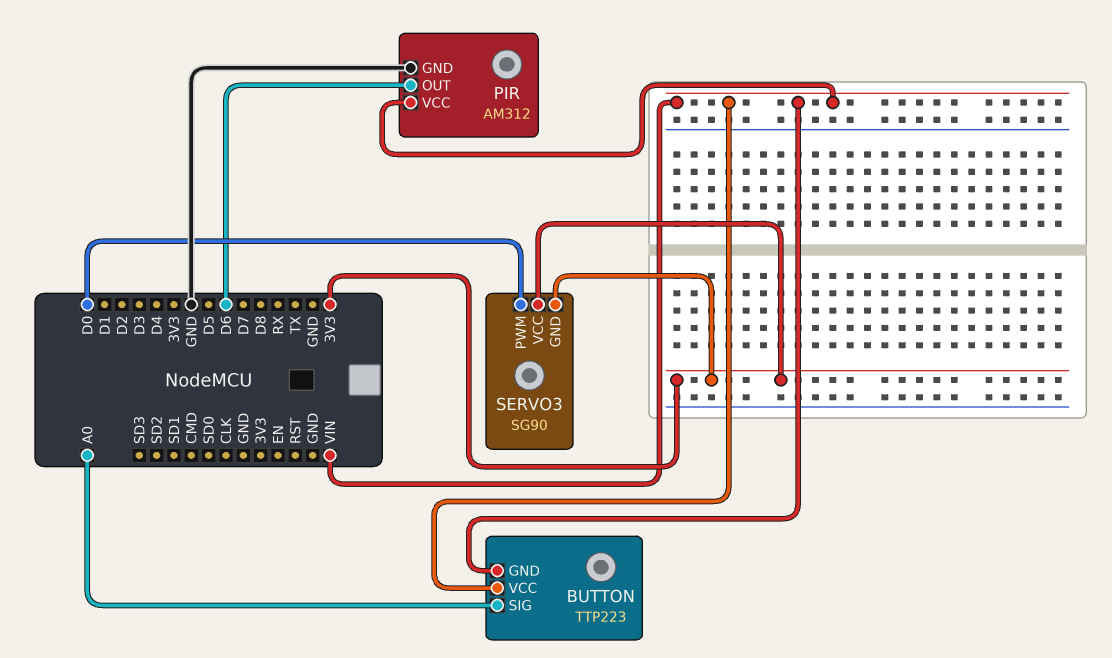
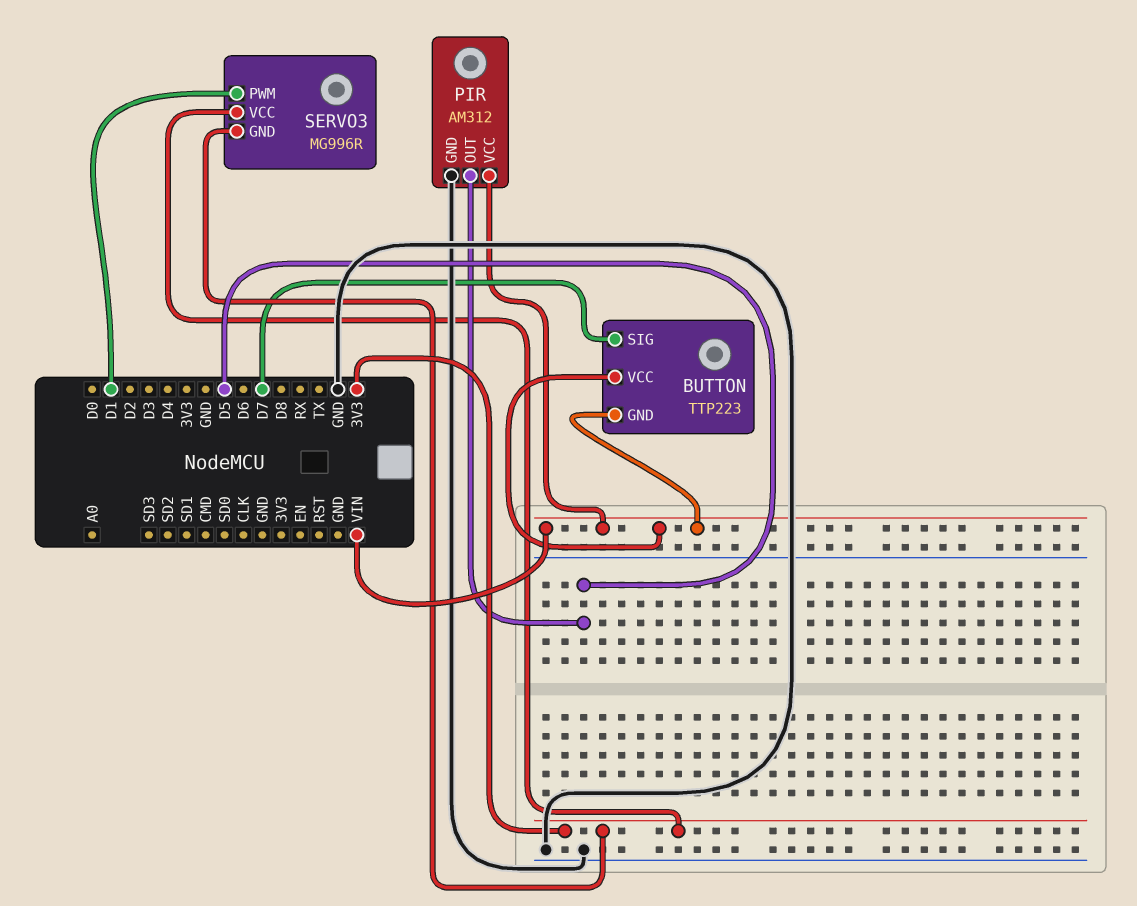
BUTTON pin SIG: A0 -> D7
PIR pin OUT: D6 -> D5
SERVO3: SG90 -> MG996R
SERVO3 pin PWM: D0 -> D1

